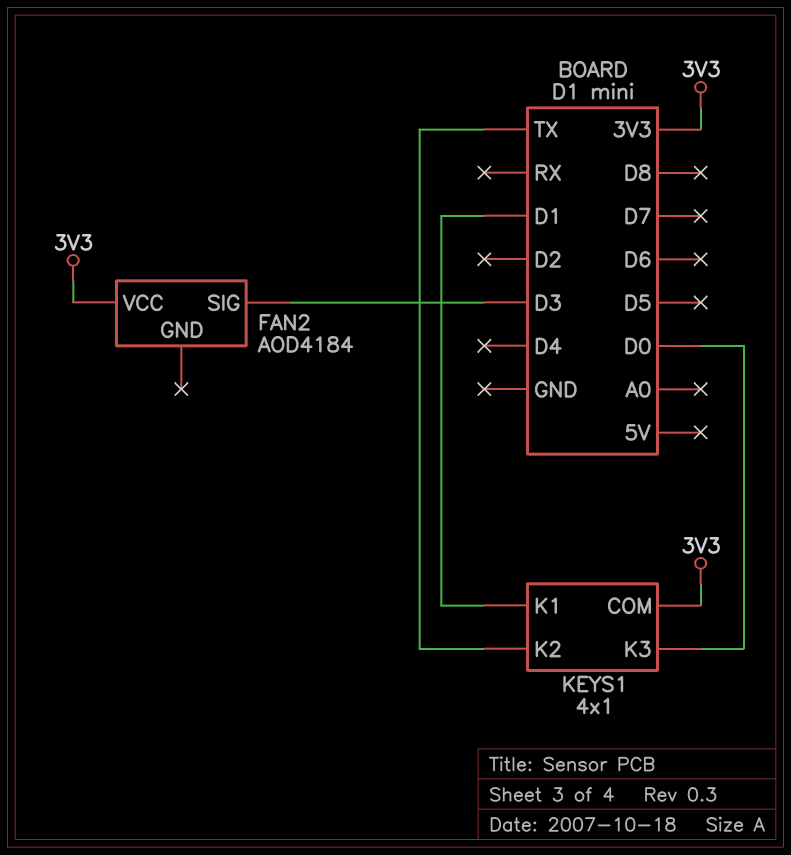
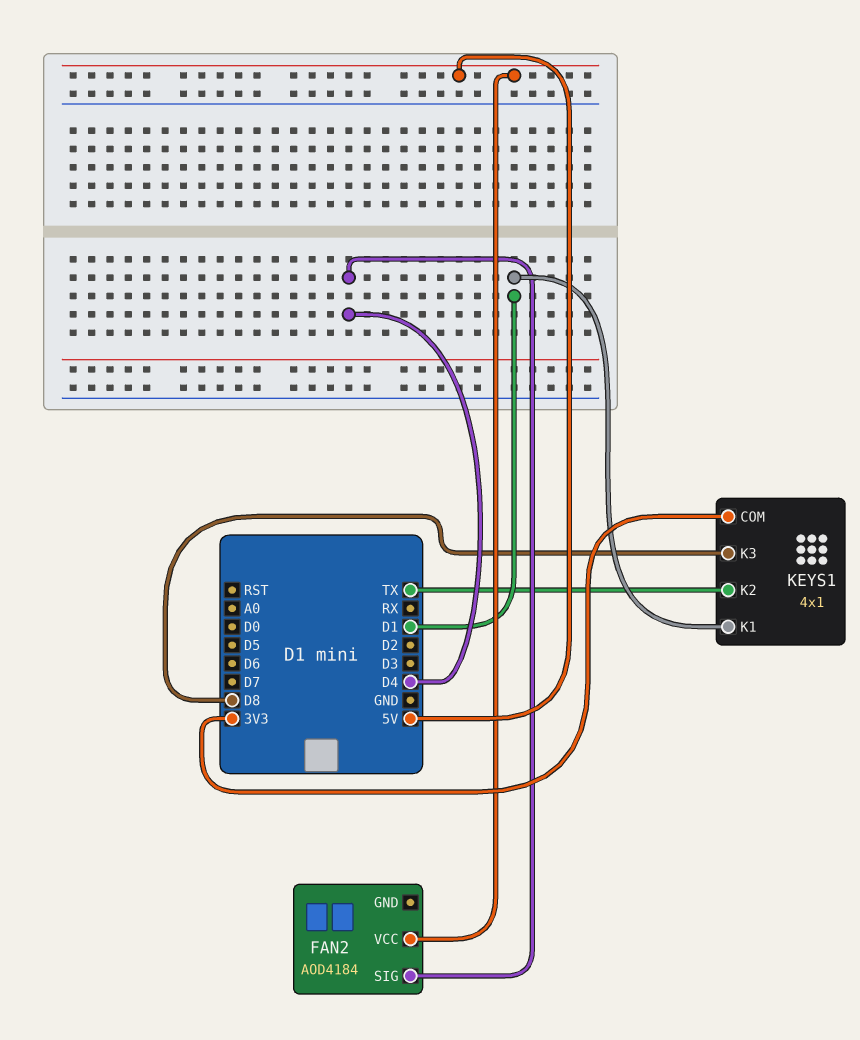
FAN2 pin SIG: D3 -> D4
FAN2 pin VCC: 3V3 -> 5V
KEYS1 pin K3: D0 -> D8

